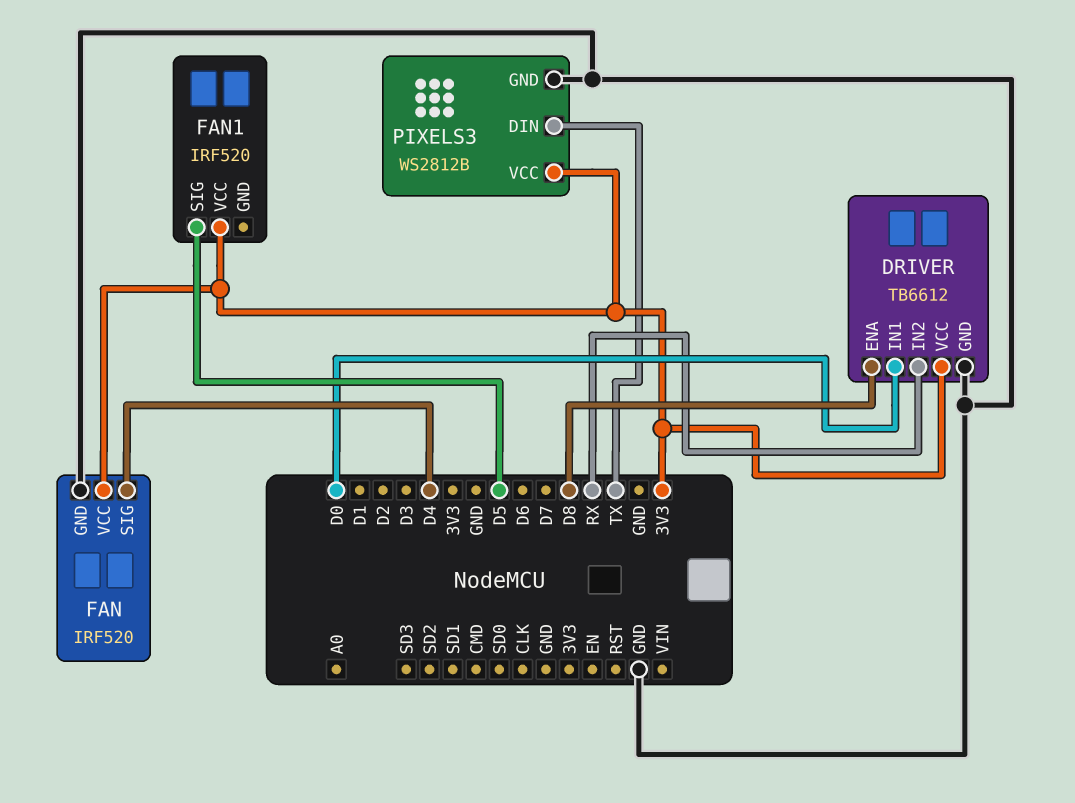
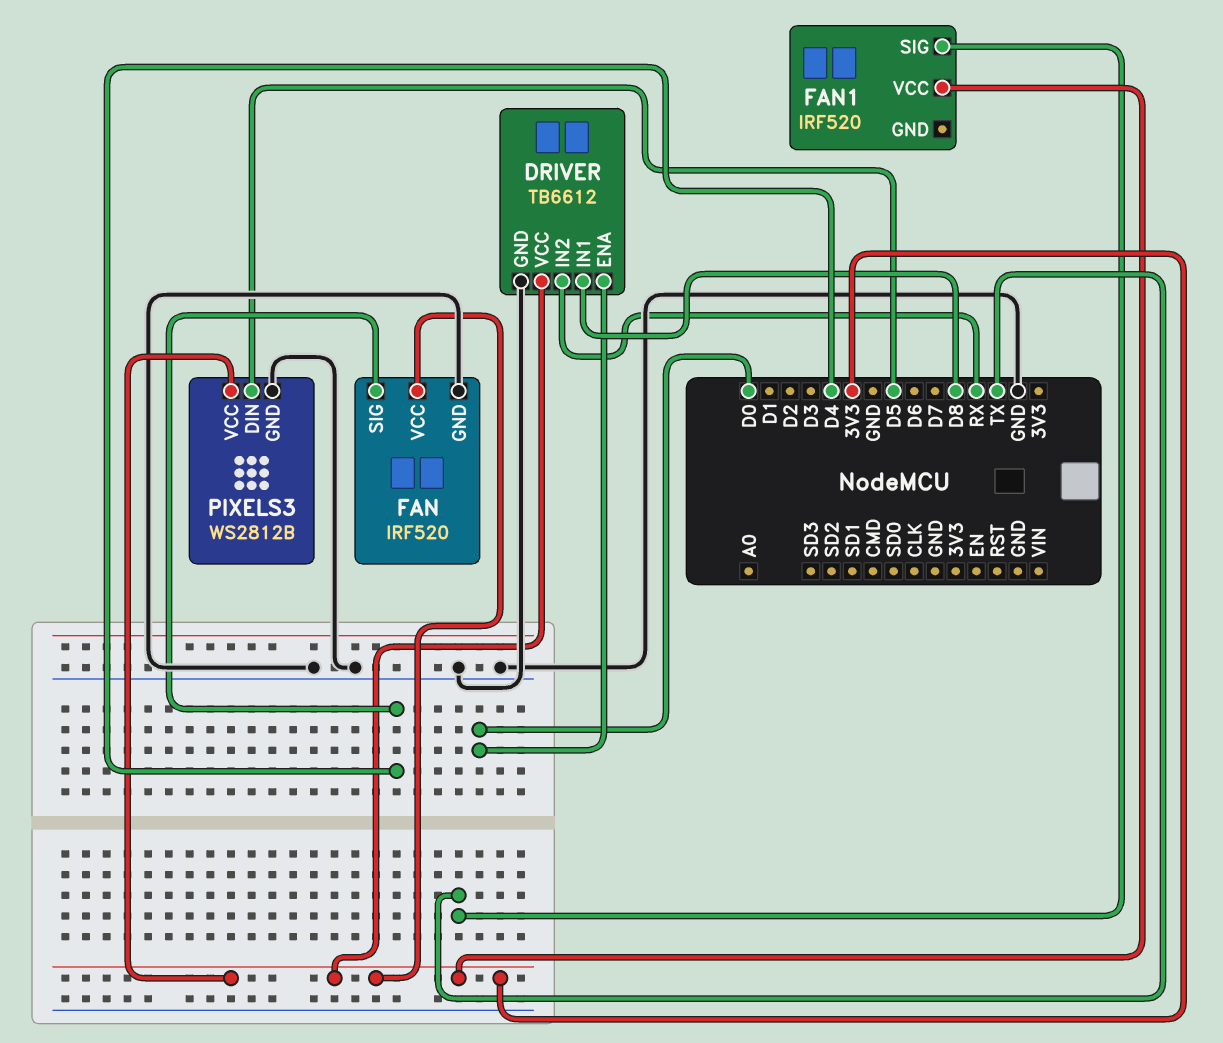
DRIVER pin ENA: D8 -> D0
DRIVER pin IN1: D0 -> D8
FAN1 pin SIG: D5 -> TX
PIXELS3 pin DIN: TX -> D5

